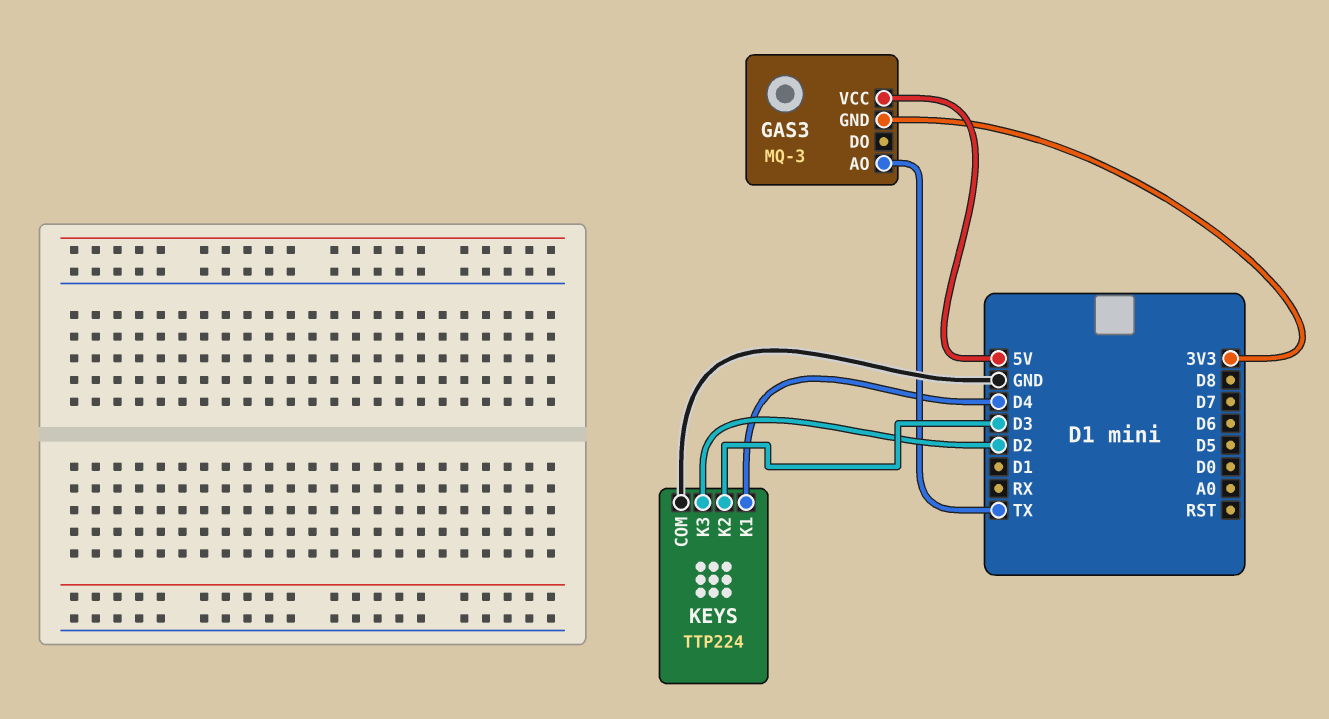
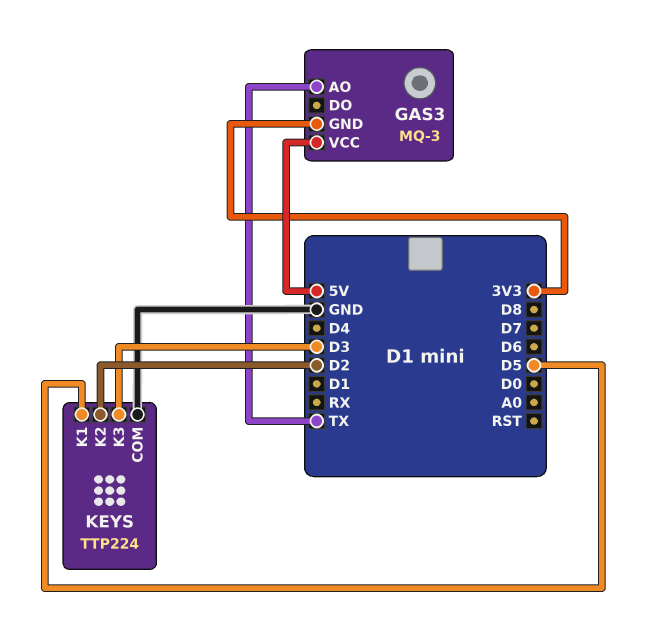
KEYS pin K1: D4 -> D5
KEYS pin K2: D3 -> D2
KEYS pin K3: D2 -> D3

